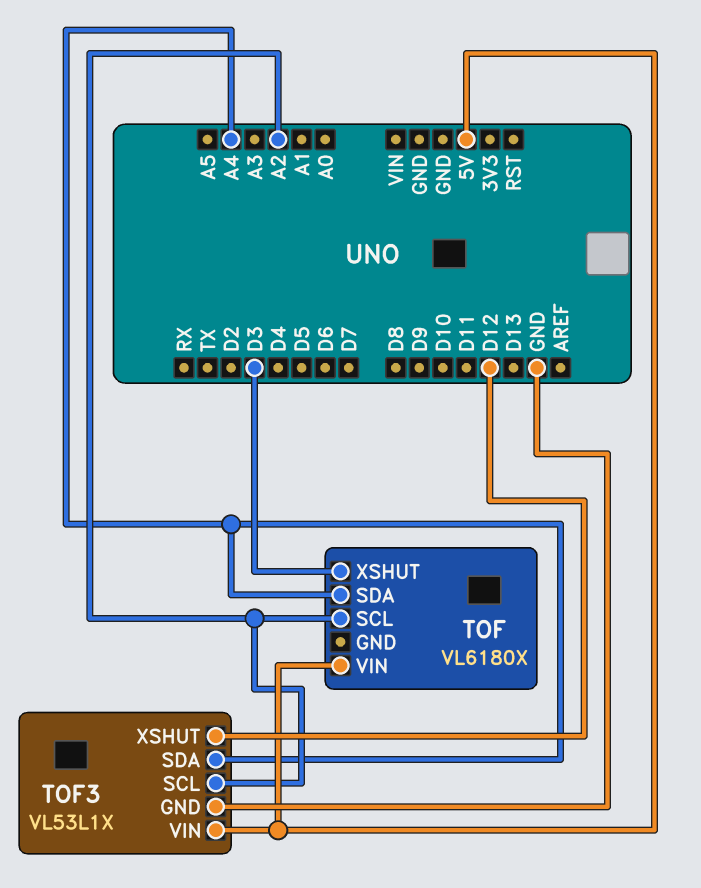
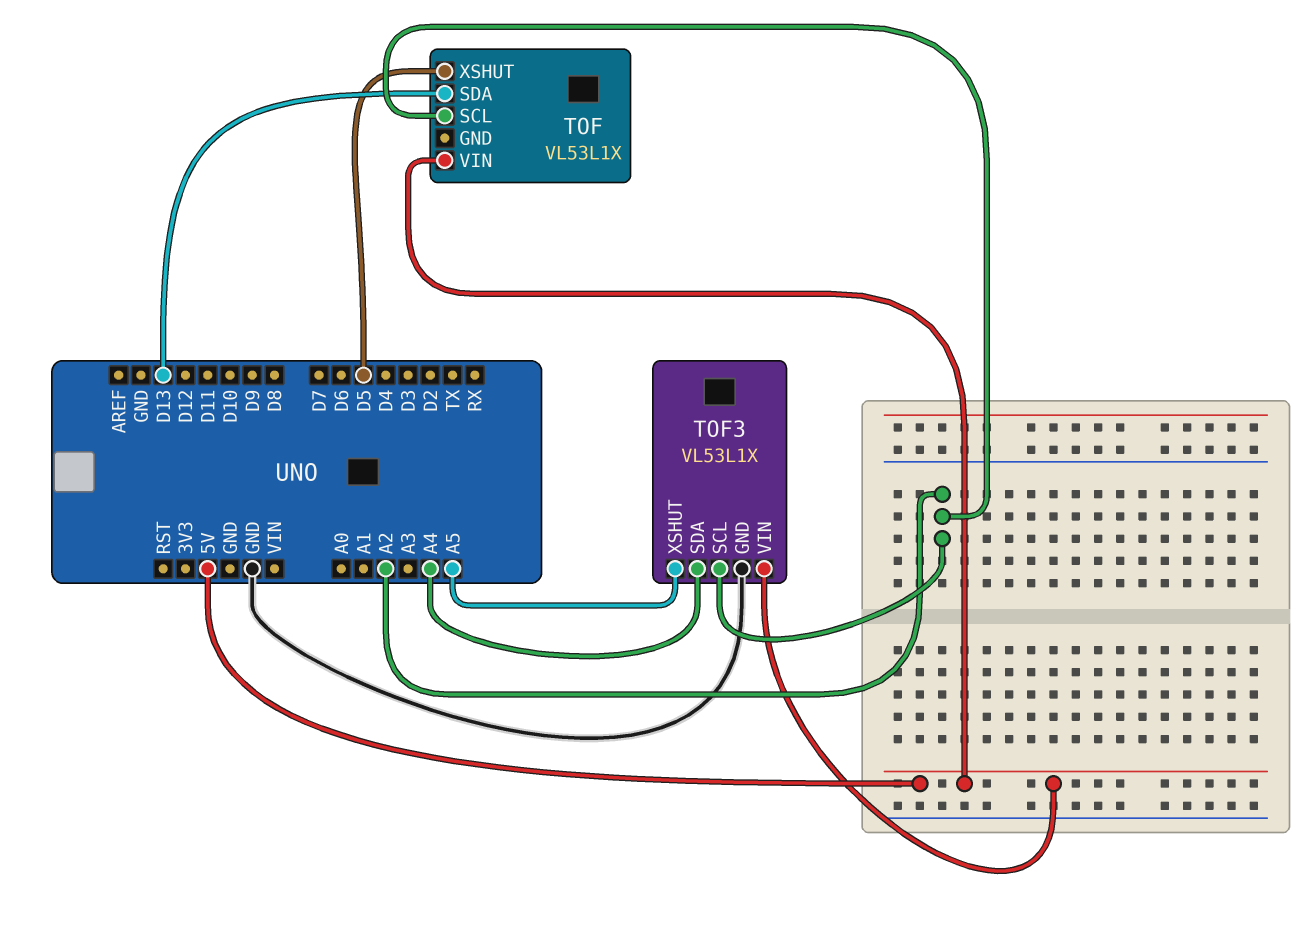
TOF: VL6180X -> VL53L1X
TOF pin SDA: A4 -> D13
TOF pin XSHUT: D3 -> D5
TOF3 pin XSHUT: D12 -> A5

